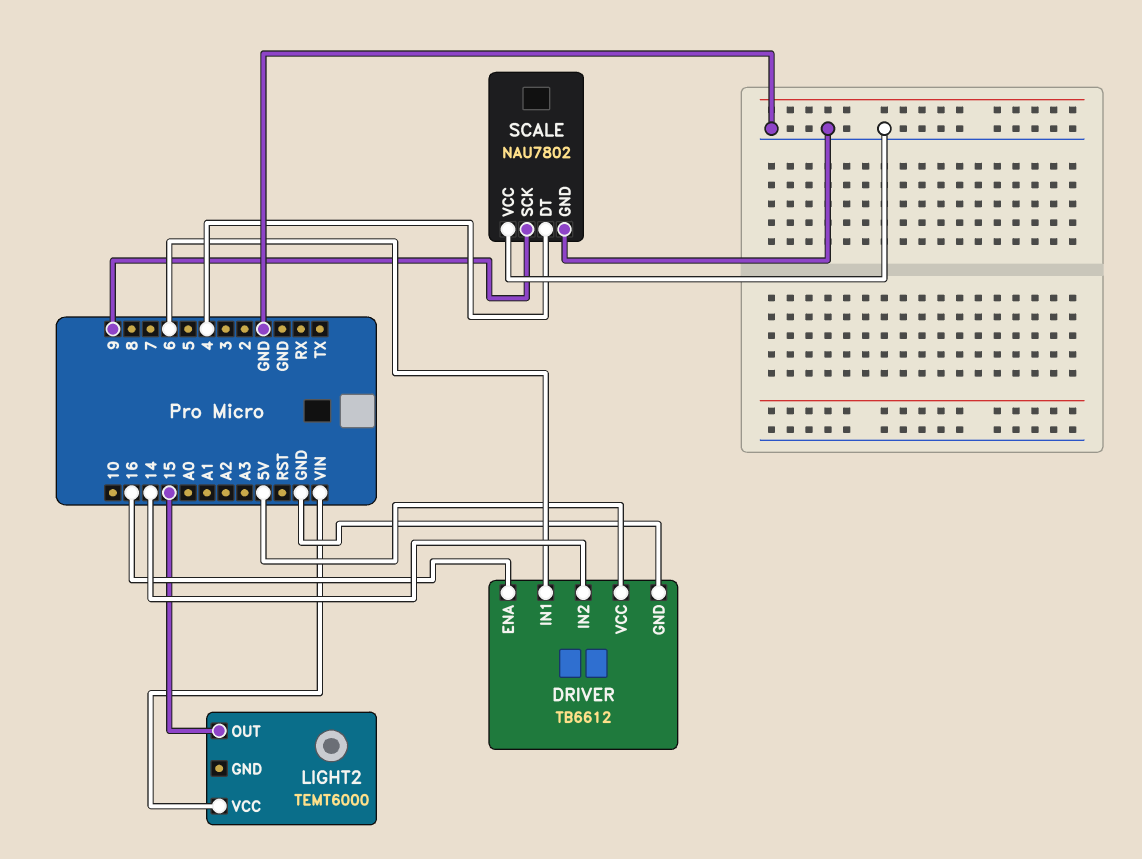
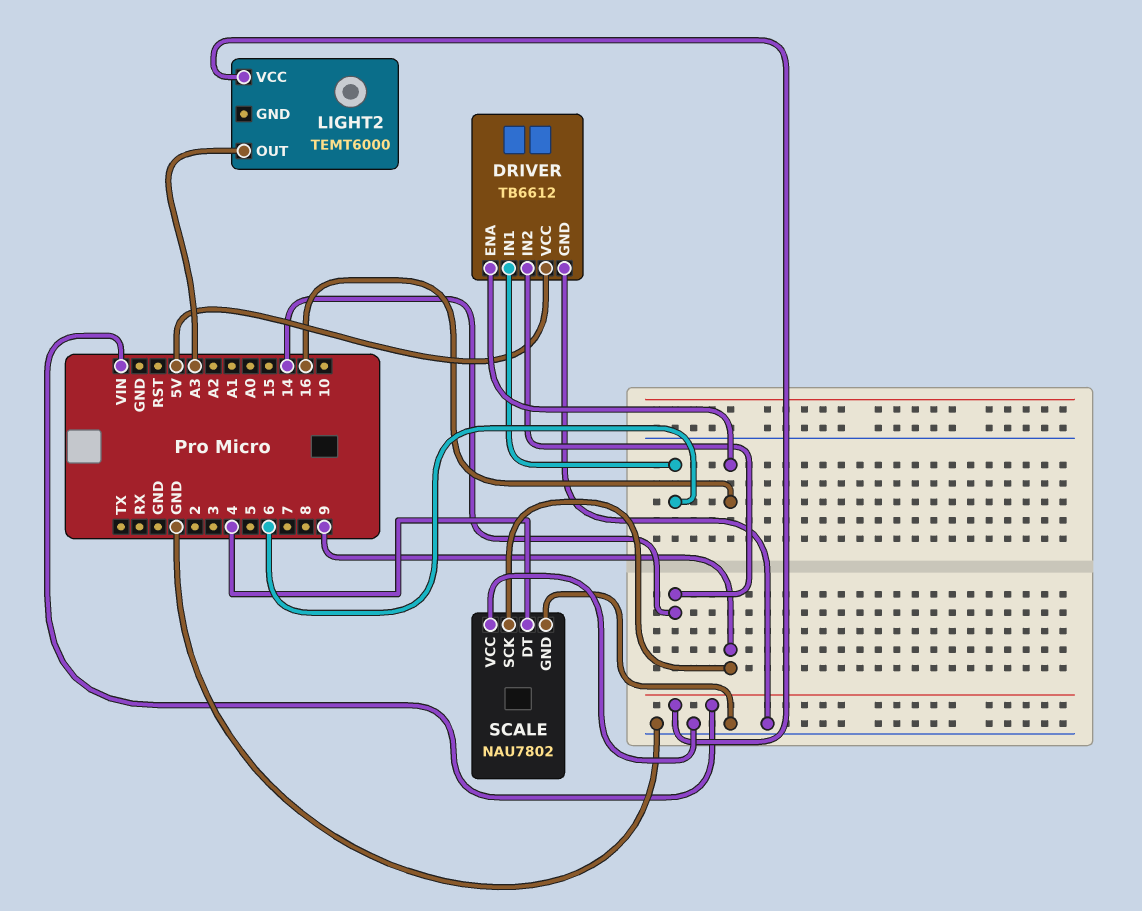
LIGHT2 pin OUT: 15 -> A3

